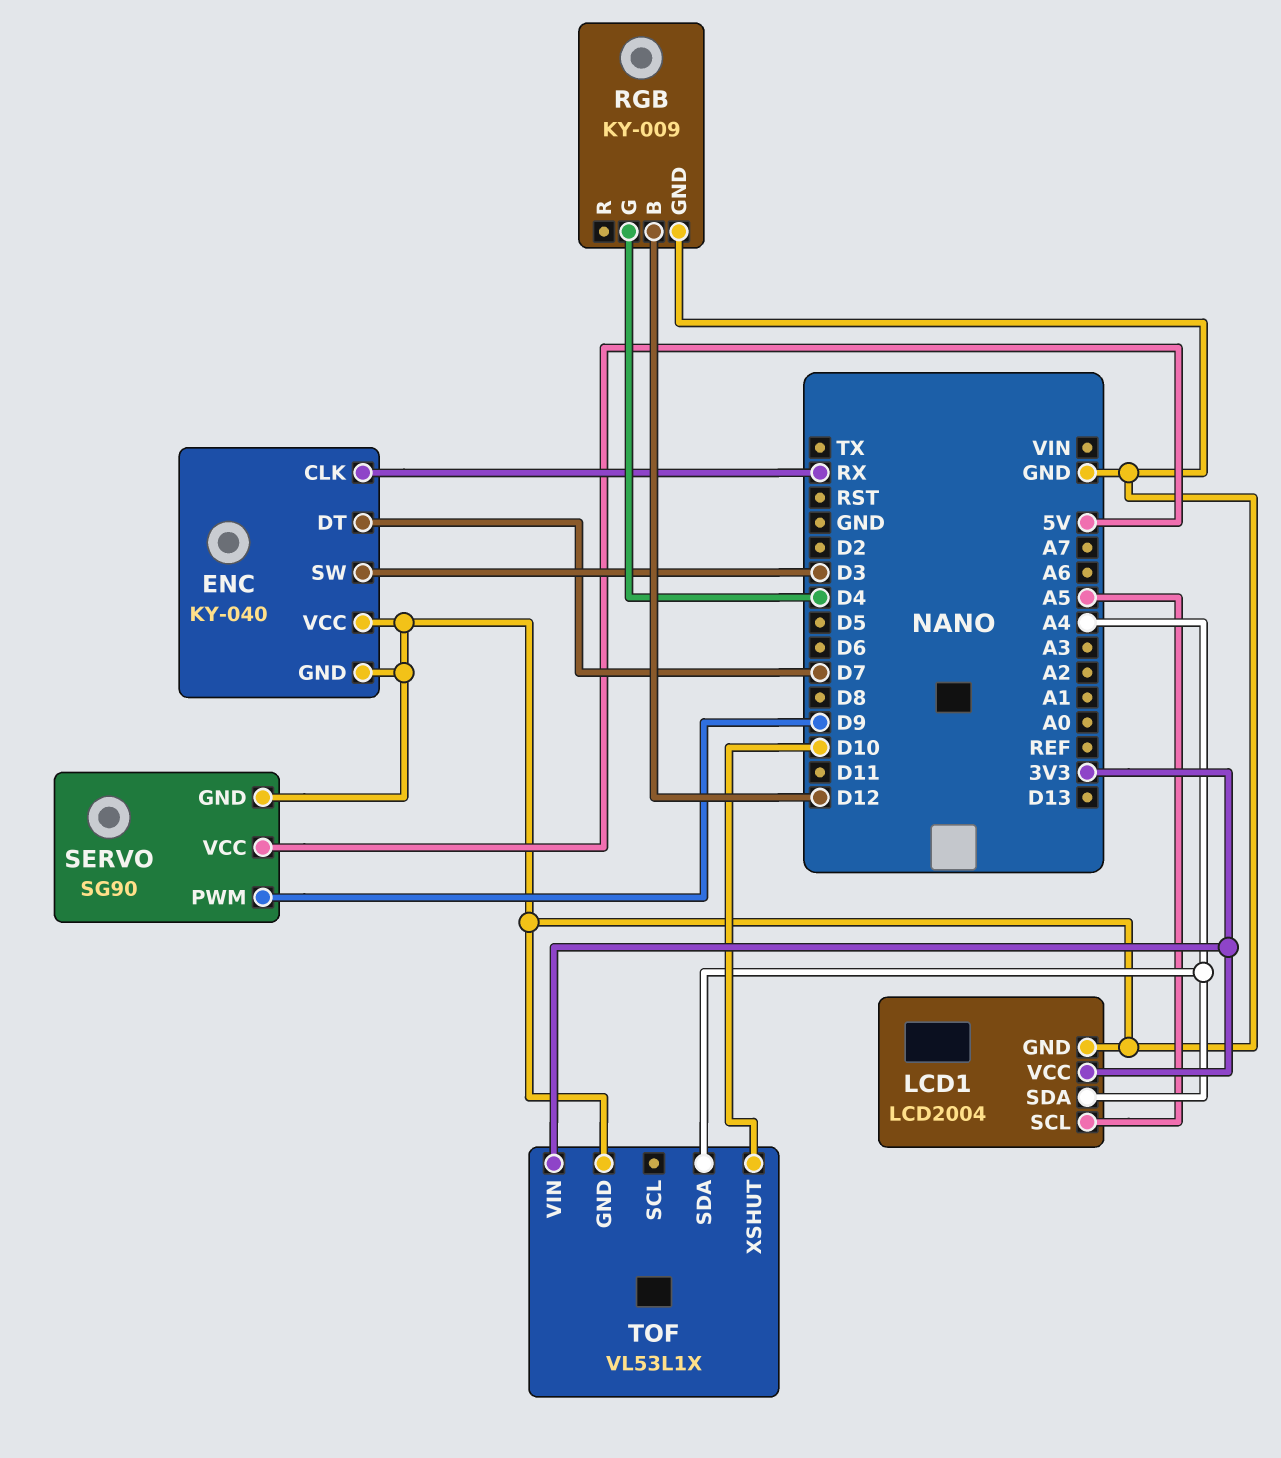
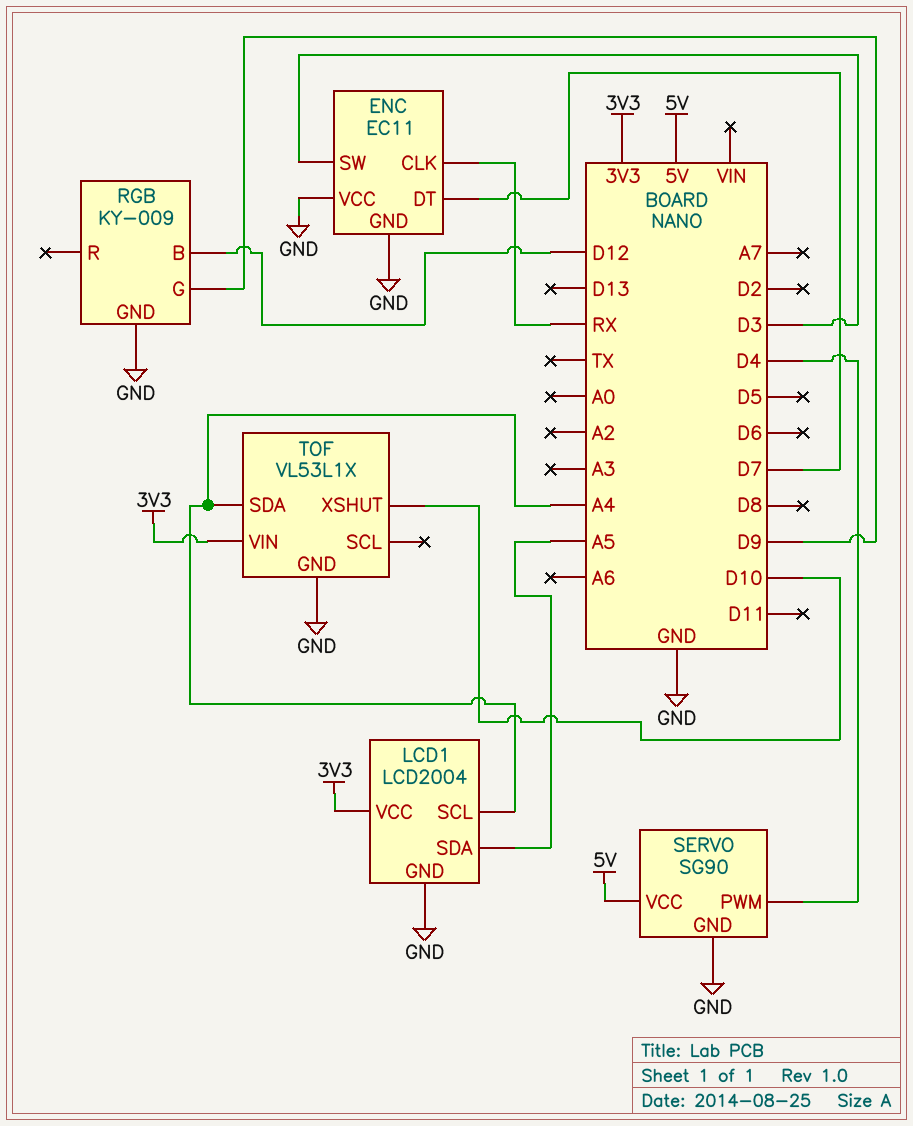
ENC: KY-040 -> EC11
LCD1 pin SCL: A5 -> A4
LCD1 pin SDA: A4 -> A5
RGB pin G: D4 -> D9
SERVO pin PWM: D9 -> D4

